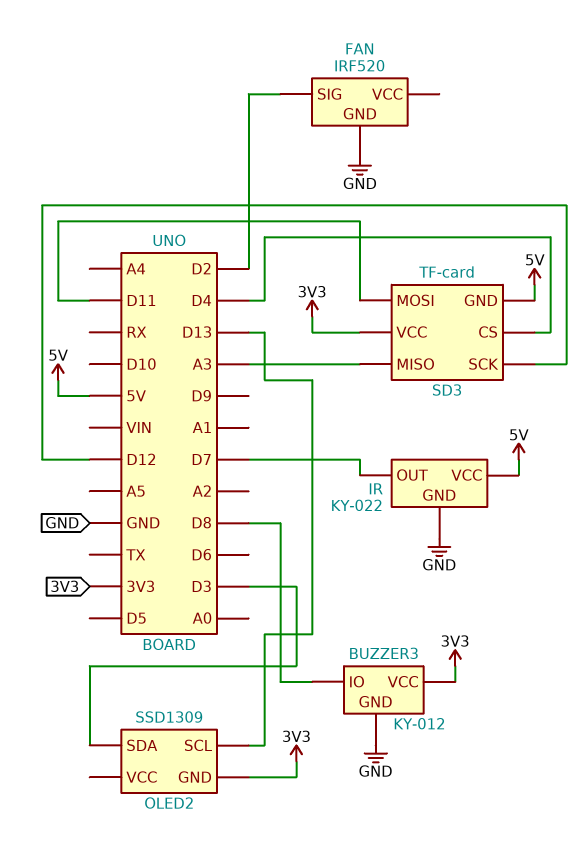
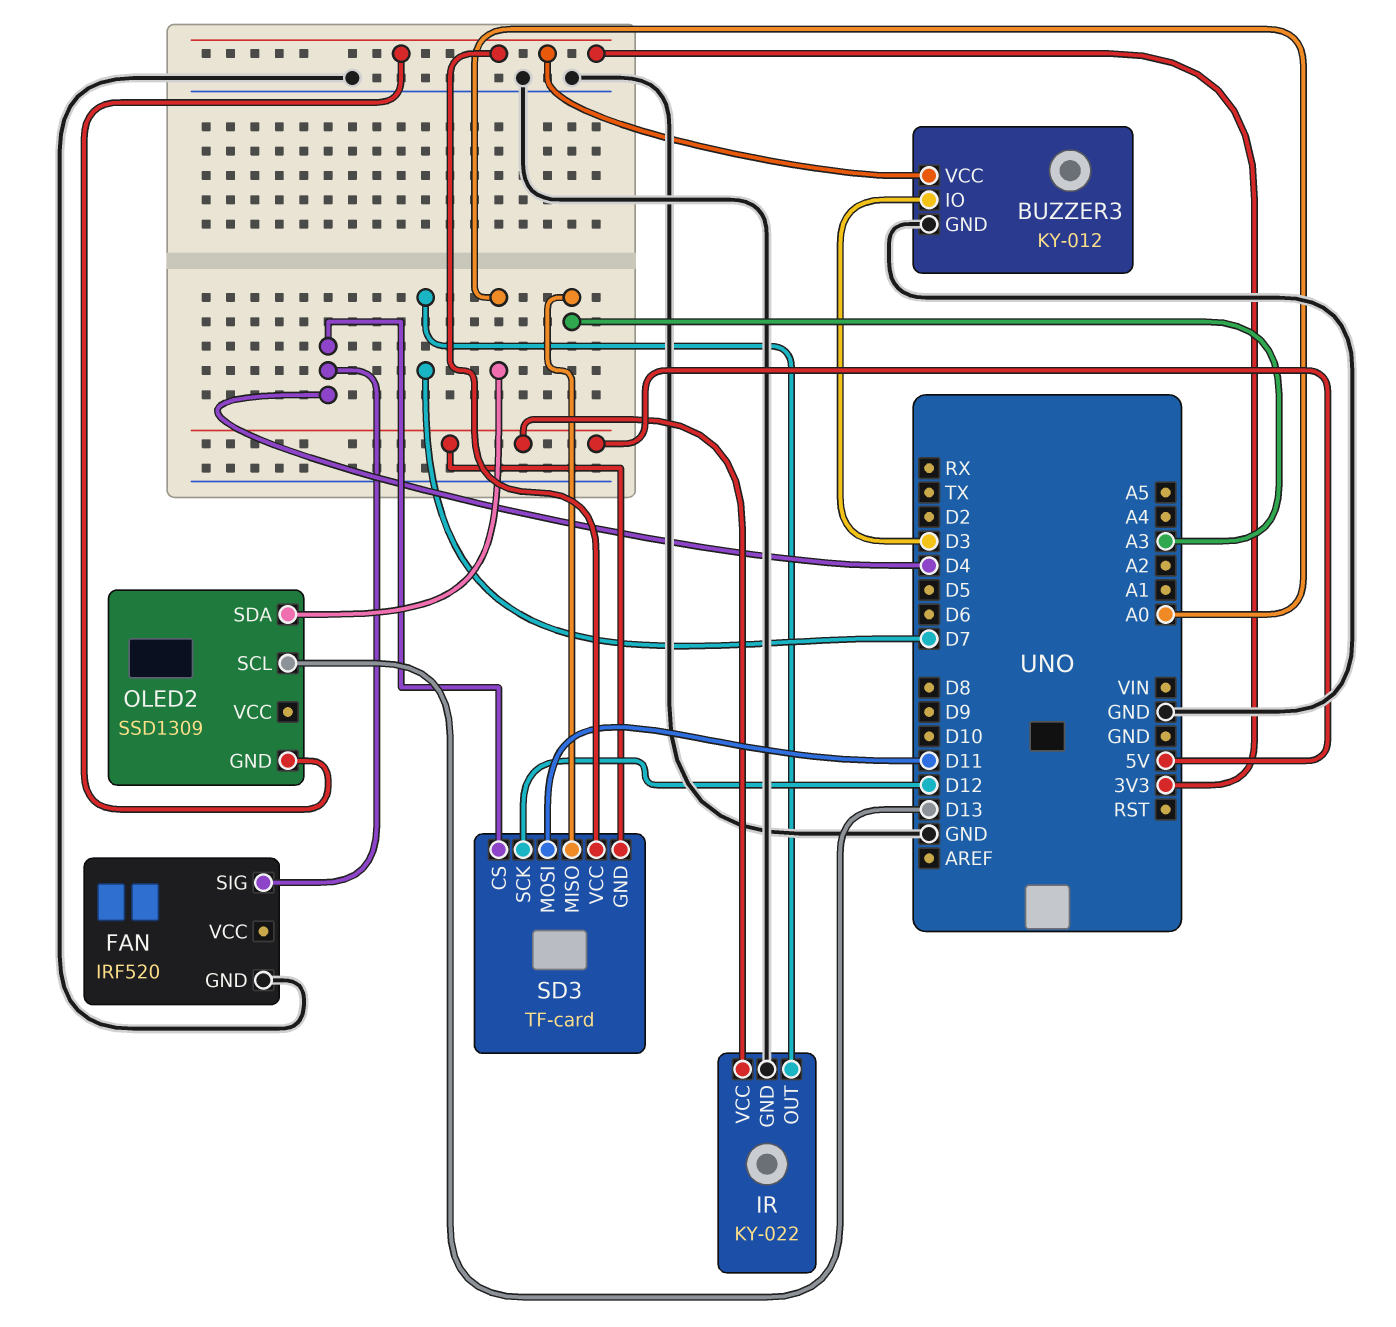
BUZZER3 pin IO: D8 -> D3
FAN pin SIG: D2 -> D4
OLED2 pin SDA: D3 -> A0

